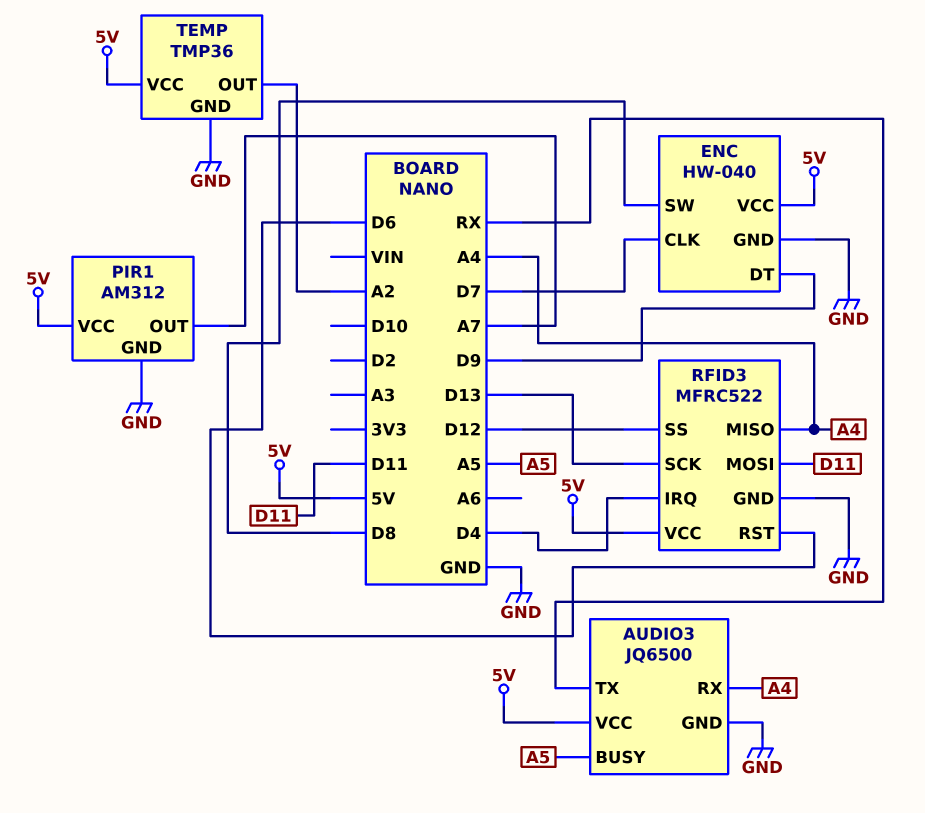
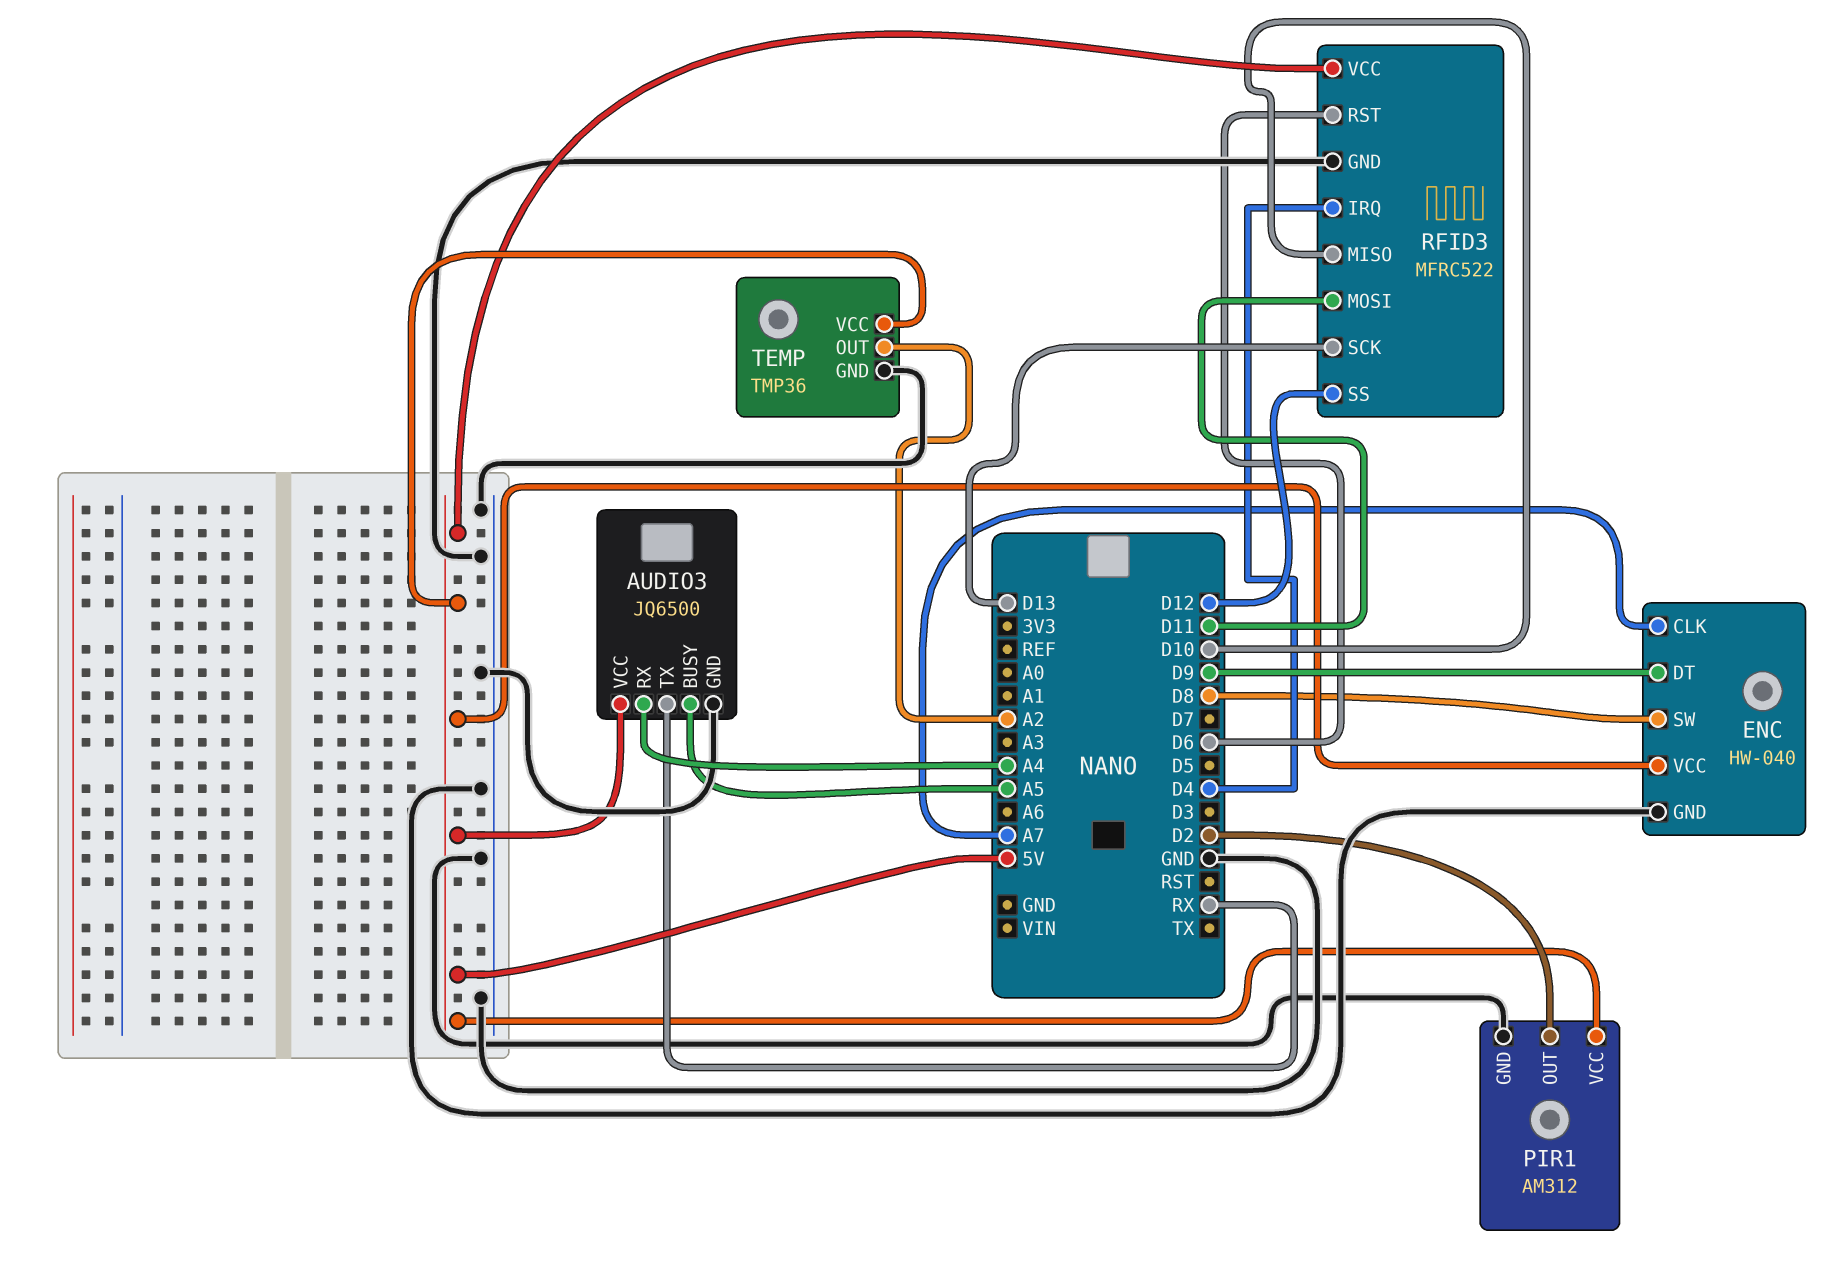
ENC pin CLK: D7 -> A7
PIR1 pin OUT: A7 -> D2
RFID3 pin MISO: A4 -> D10

